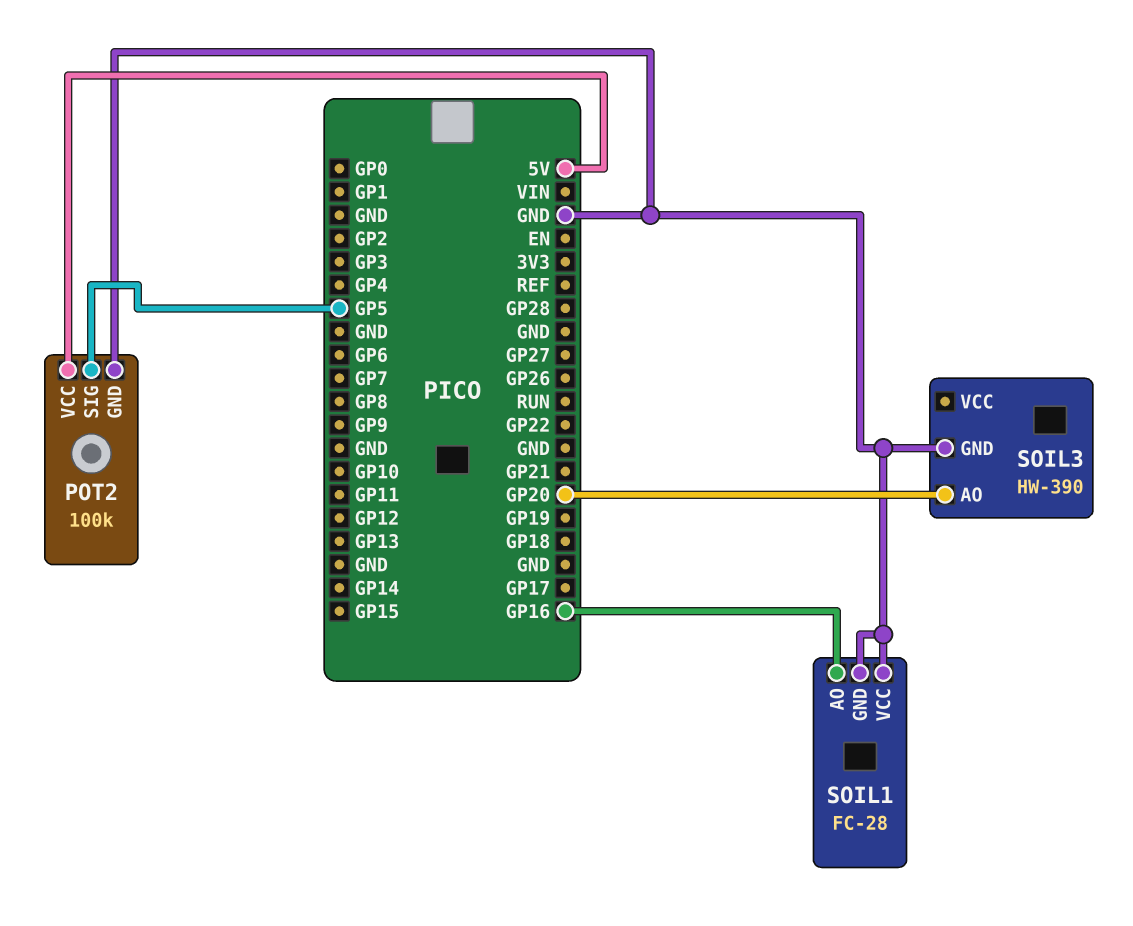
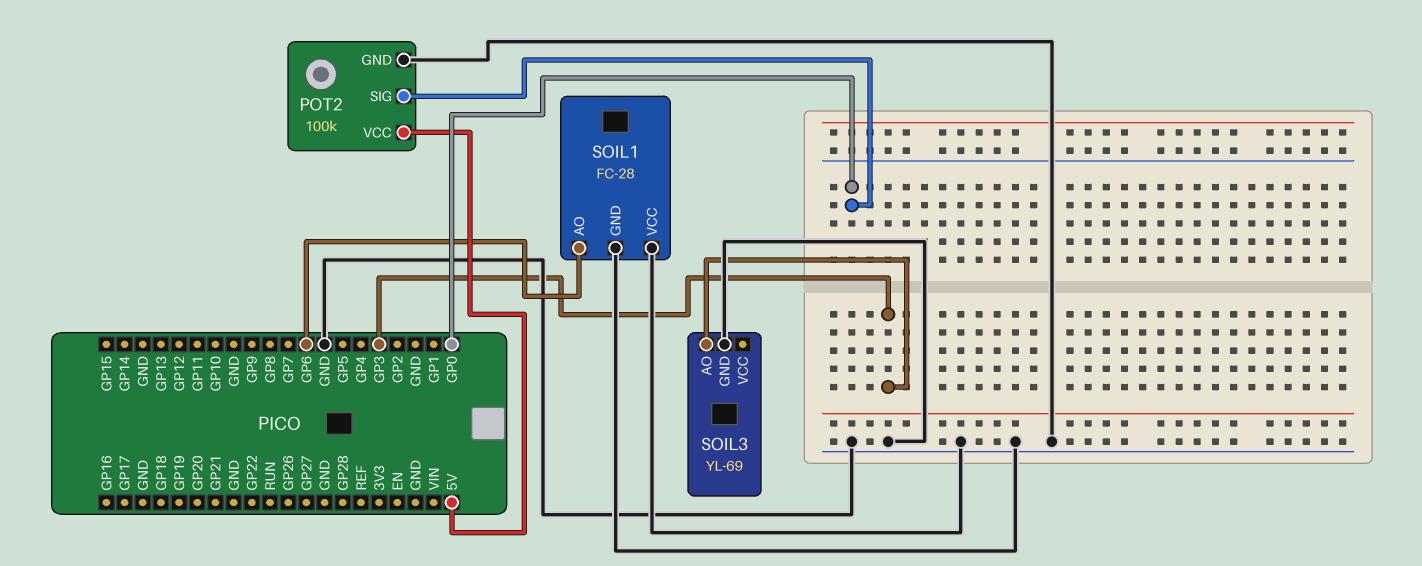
POT2 pin SIG: GP5 -> GP0
SOIL1 pin AO: GP16 -> GP6
SOIL3: HW-390 -> YL-69
SOIL3 pin AO: GP20 -> GP3

